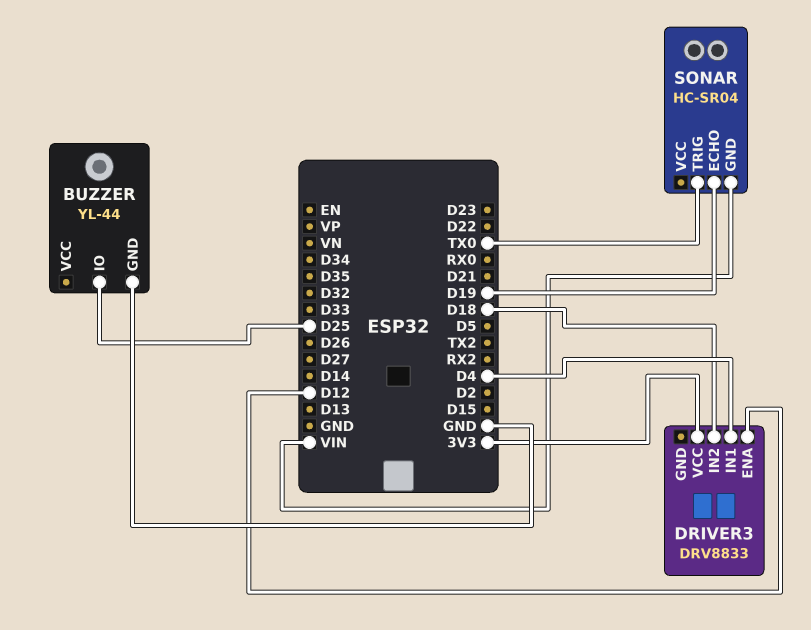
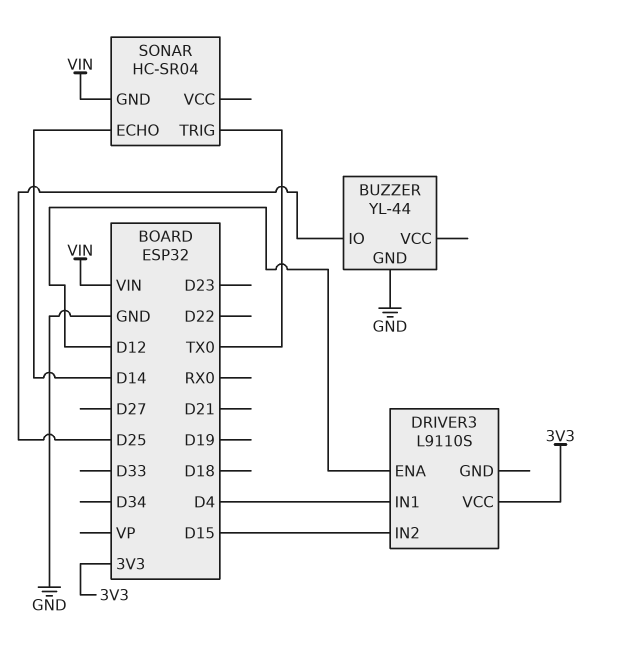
DRIVER3: DRV8833 -> L9110S
DRIVER3 pin IN2: D18 -> D15
SONAR pin ECHO: D19 -> D14

